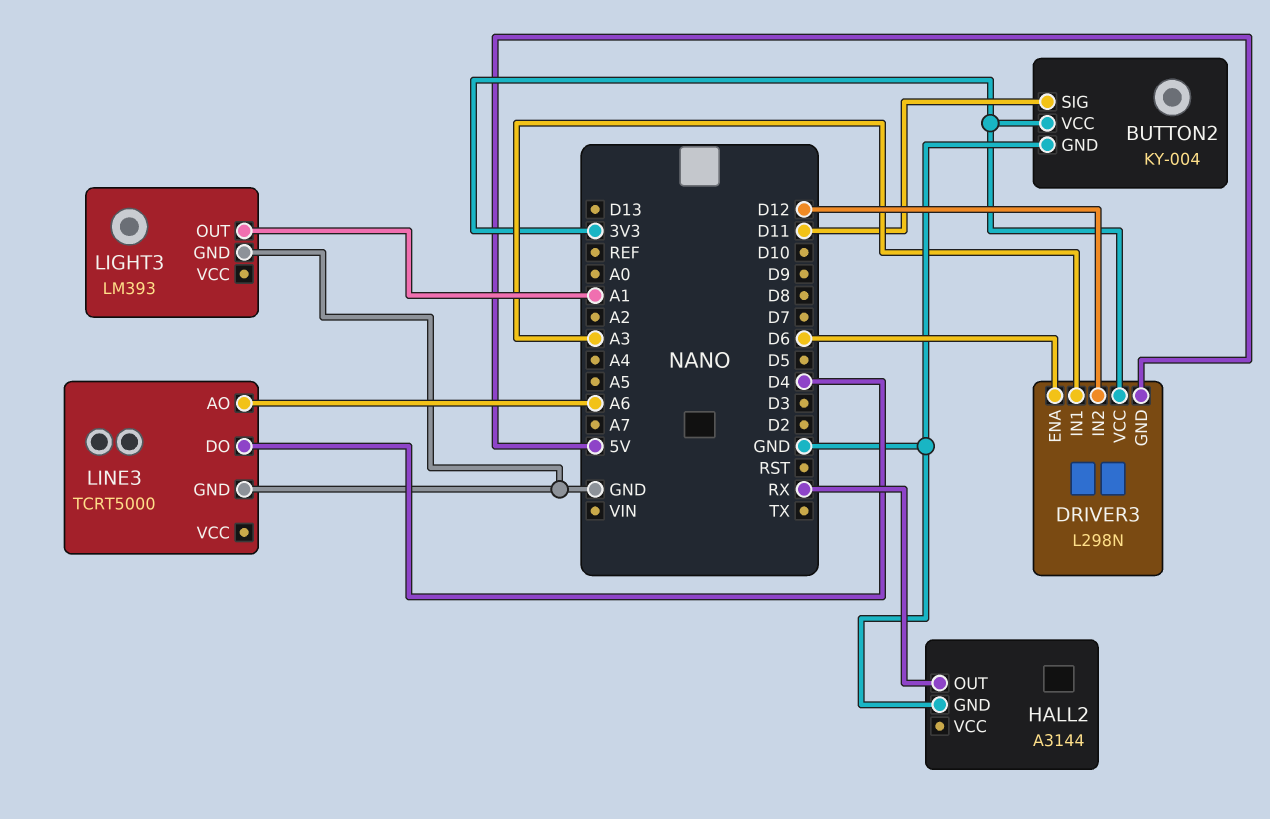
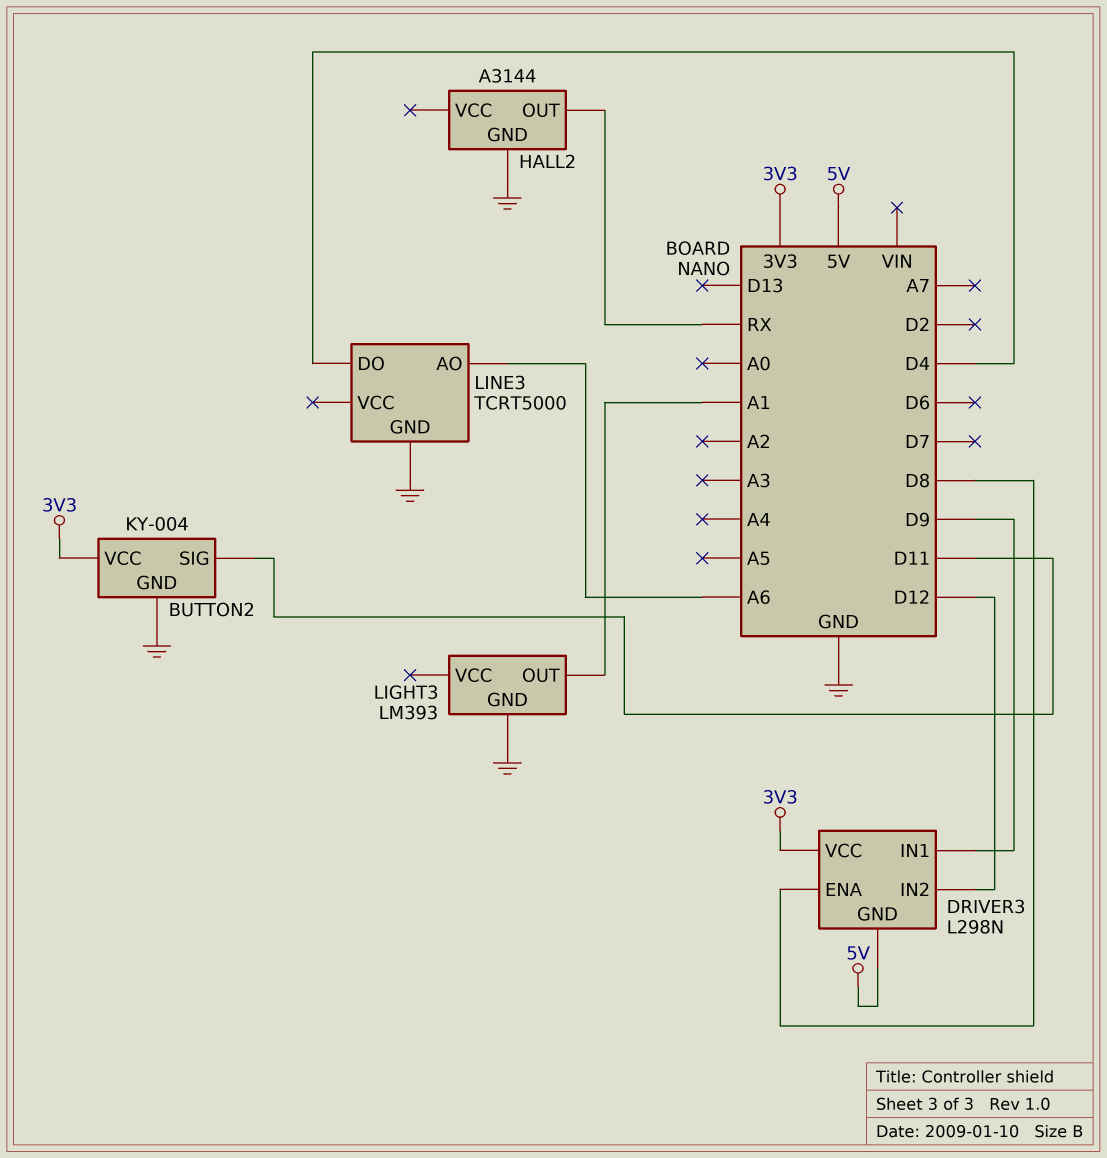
DRIVER3 pin ENA: D6 -> D8
DRIVER3 pin IN1: A3 -> D9

